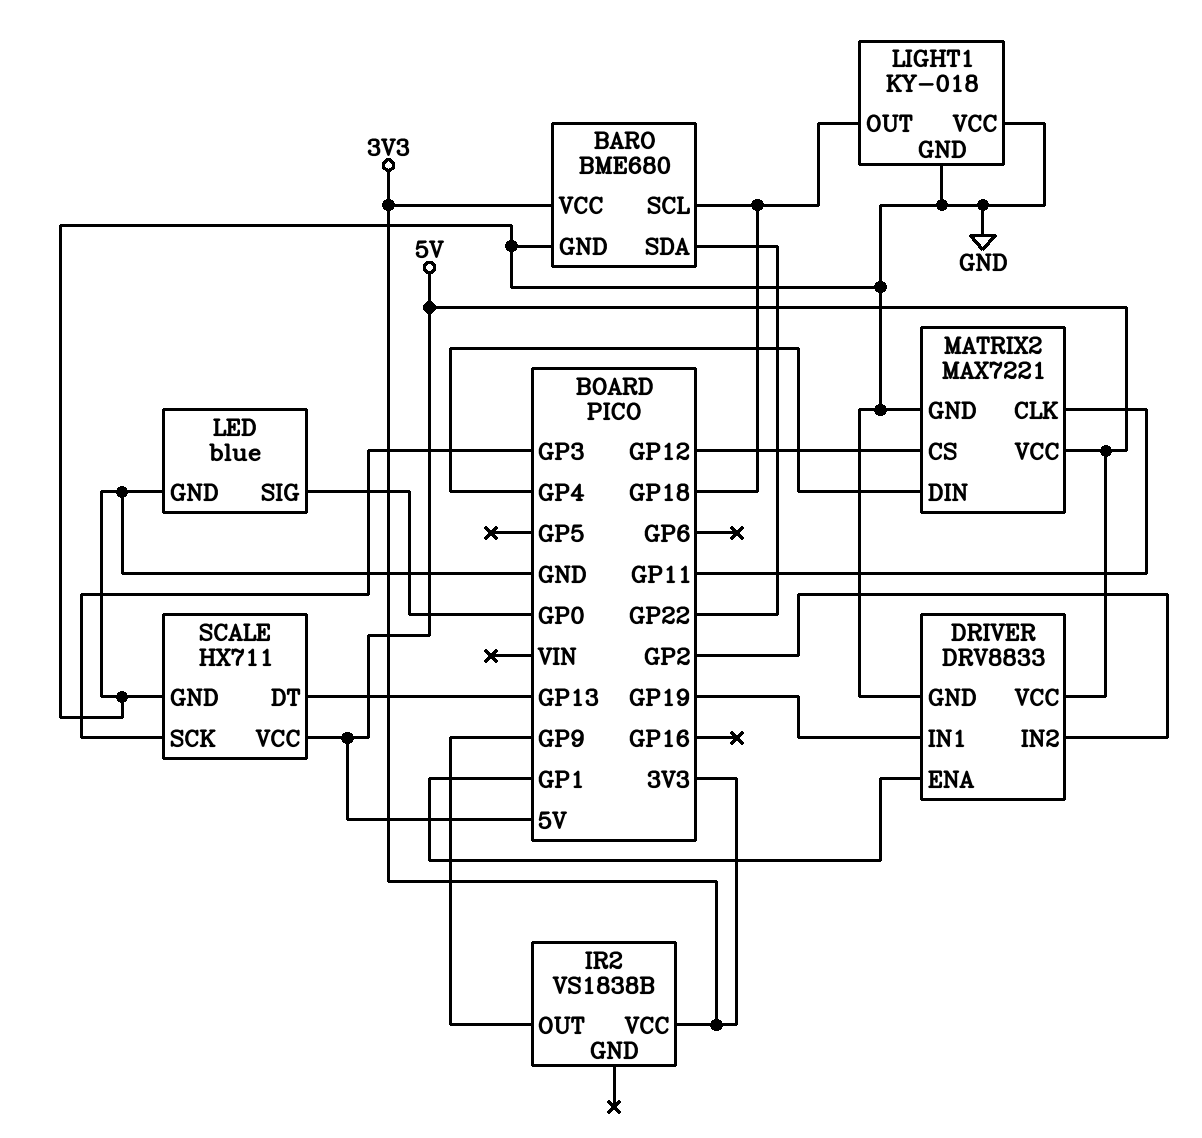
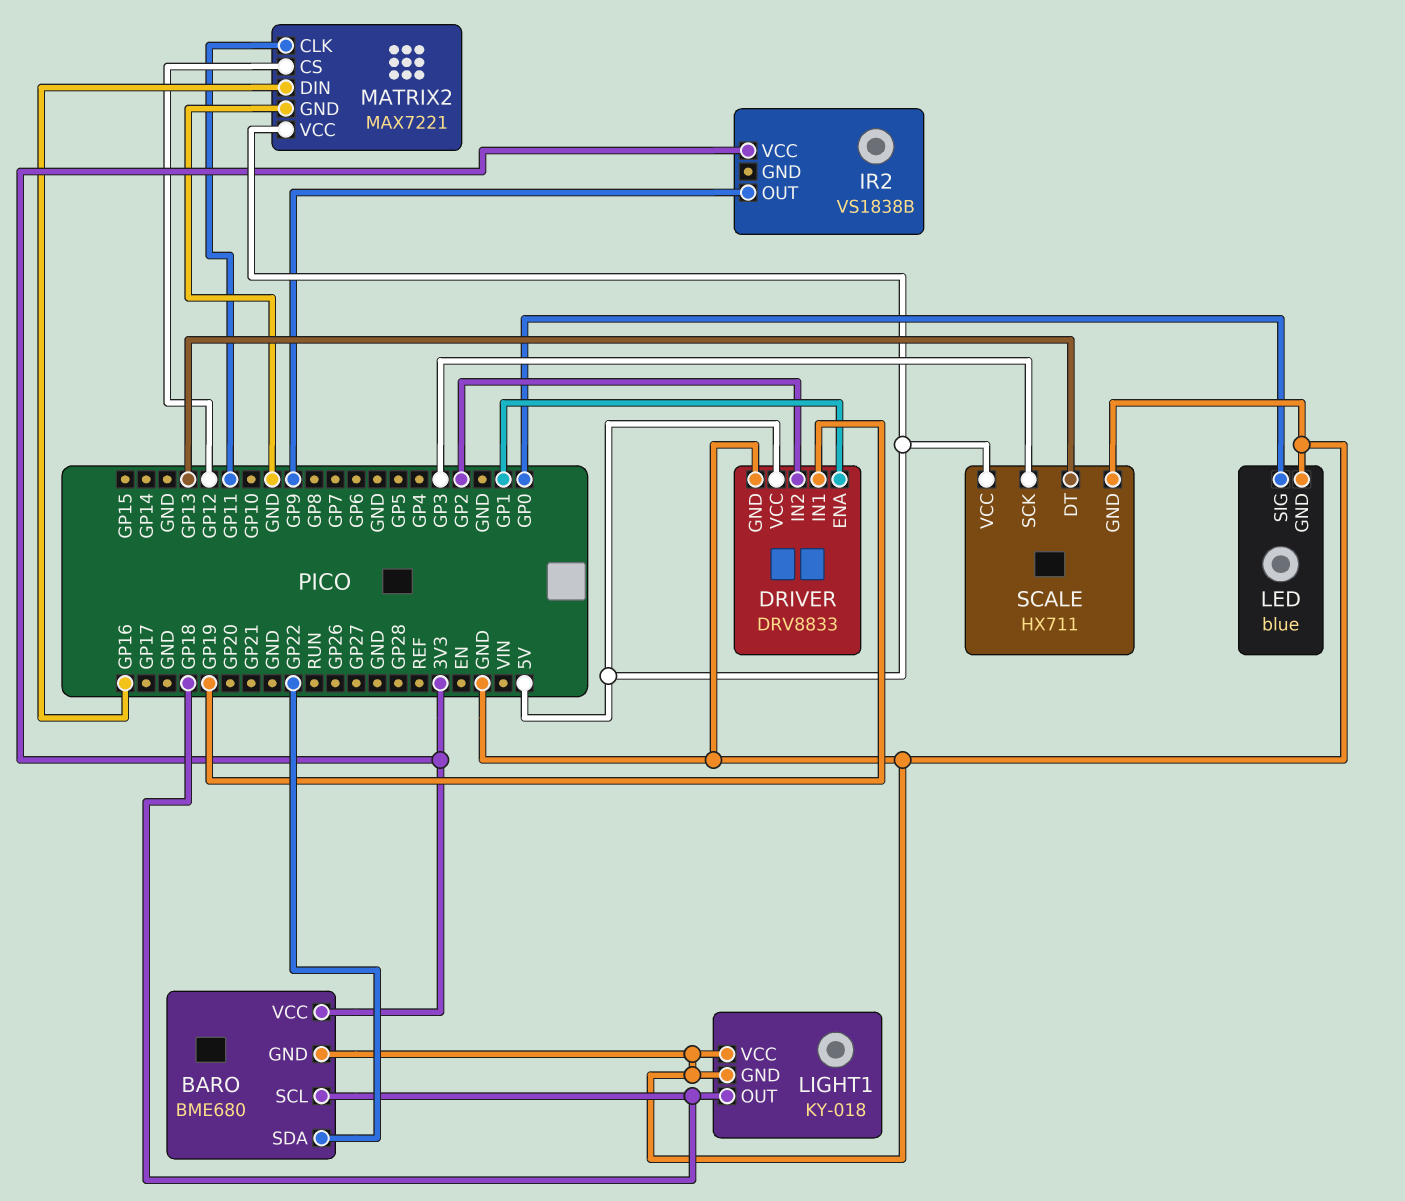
MATRIX2 pin DIN: GP4 -> GP16

